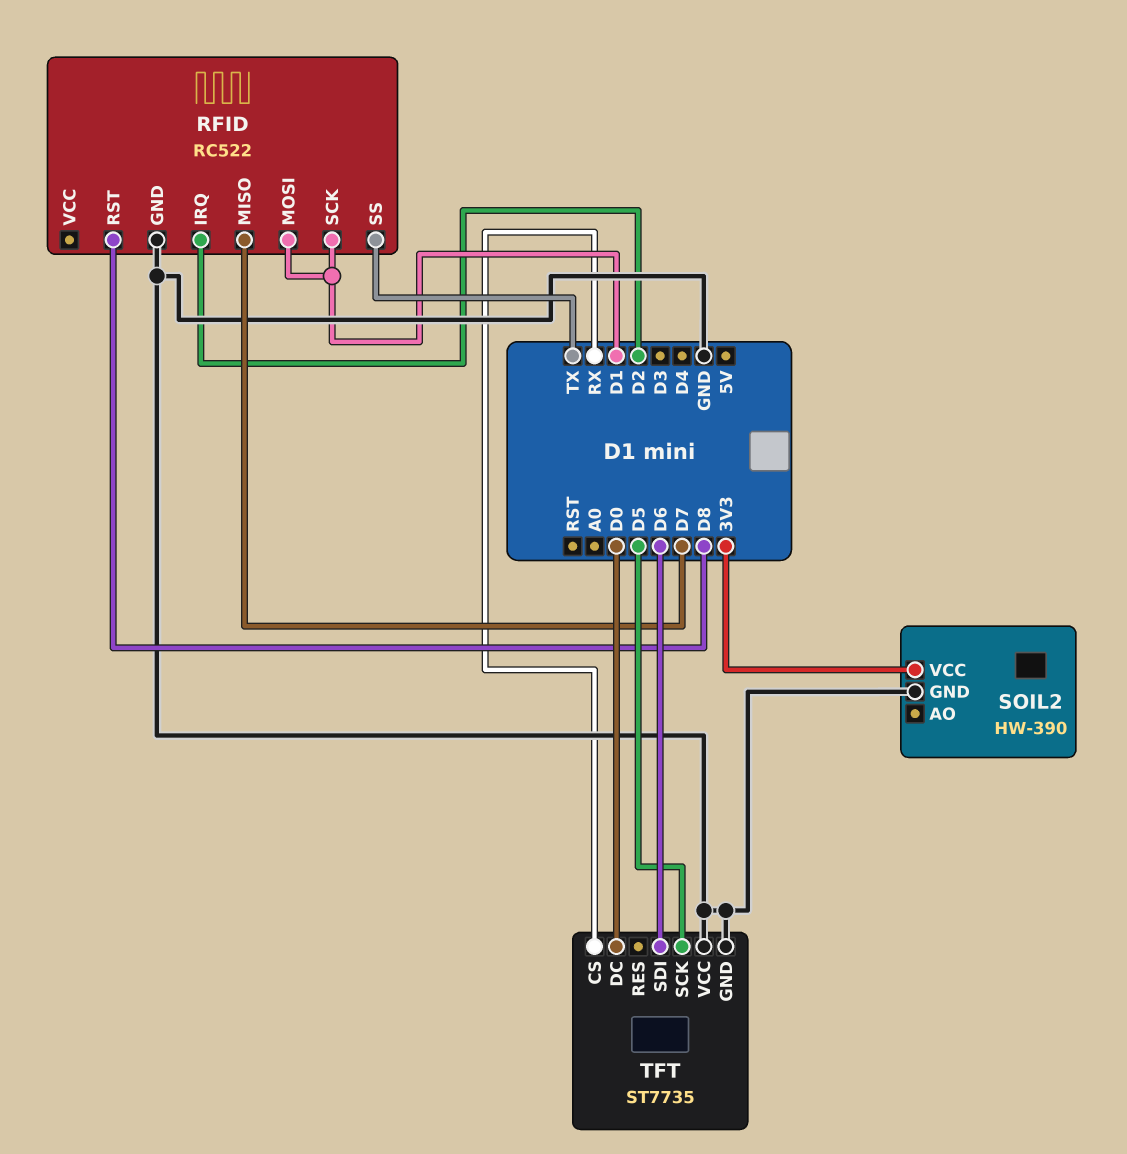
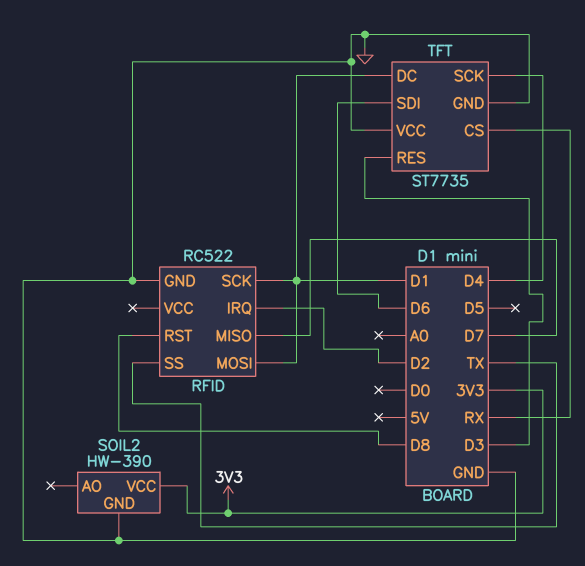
TFT pin DC: D0 -> D1
TFT pin RES: none -> D3
TFT pin SCK: D5 -> D4

